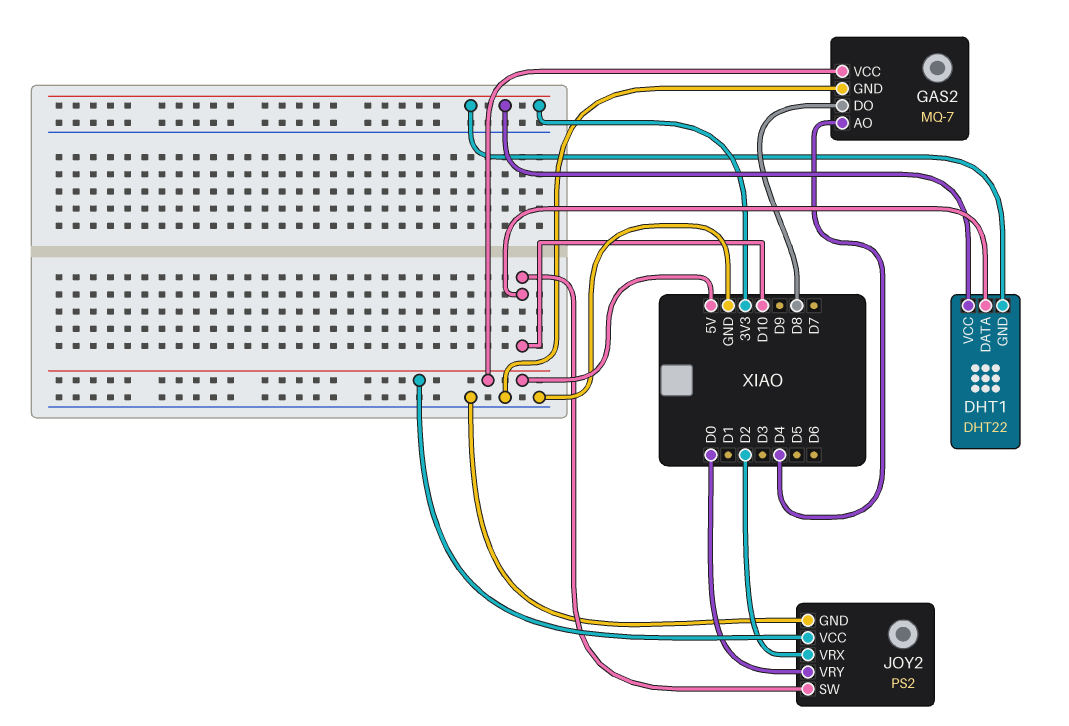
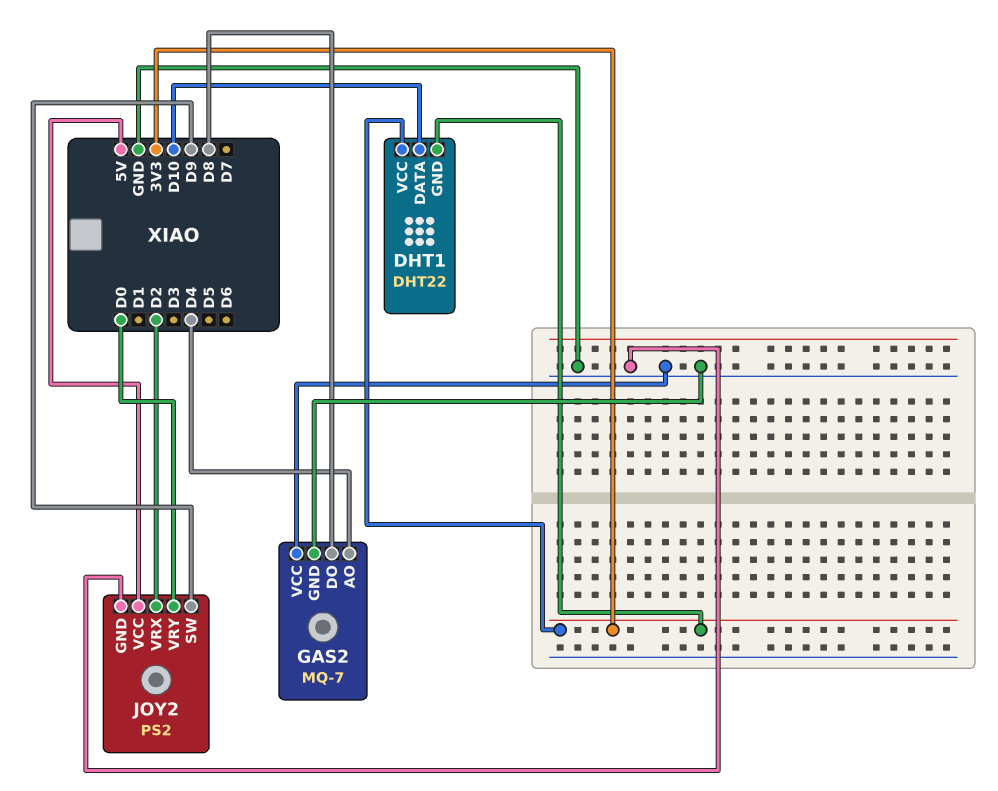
GAS2 pin VCC: 5V -> GND
JOY2 pin SW: D10 -> D9

